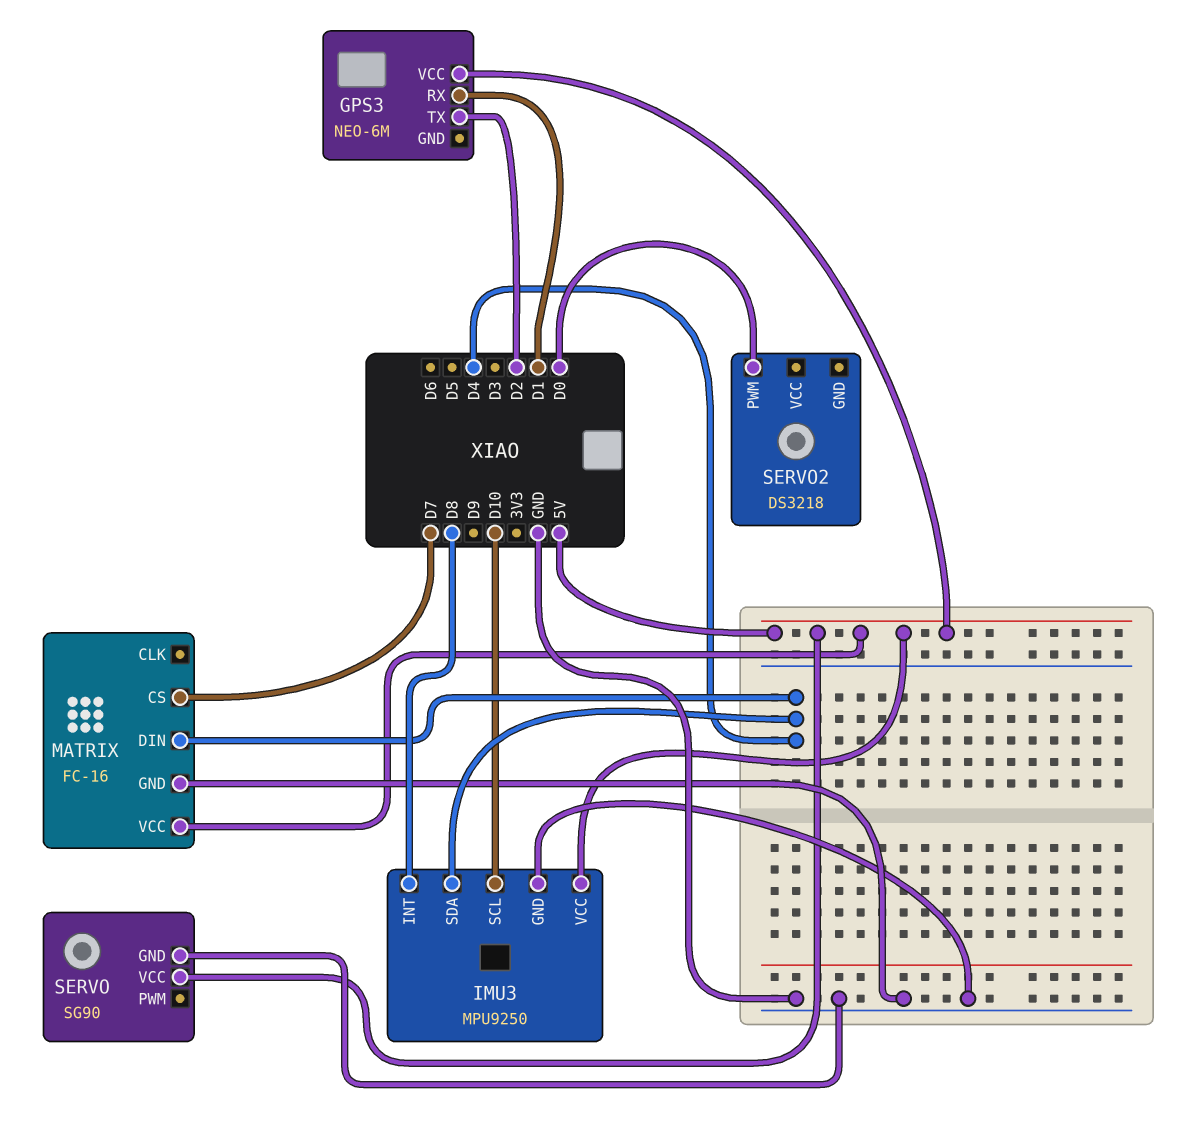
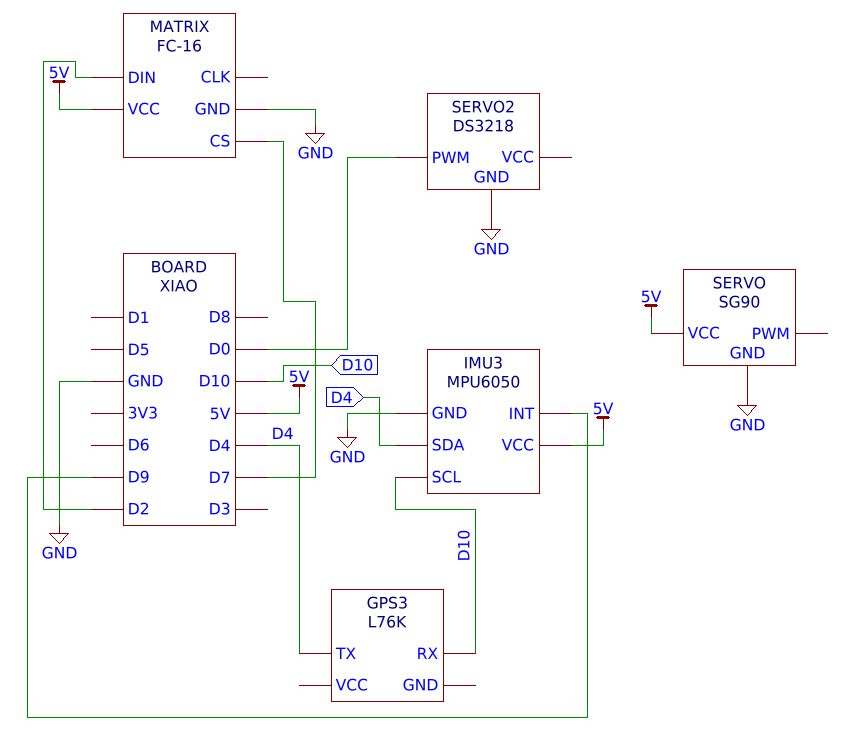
GPS3: NEO-6M -> L76K
GPS3 pin RX: D1 -> D10
GPS3 pin TX: D2 -> D4
GPS3 pin VCC: 5V -> none
IMU3: MPU9250 -> MPU6050
IMU3 pin INT: D8 -> D9
MATRIX pin DIN: D4 -> D2
SERVO2 pin GND: none -> GND

